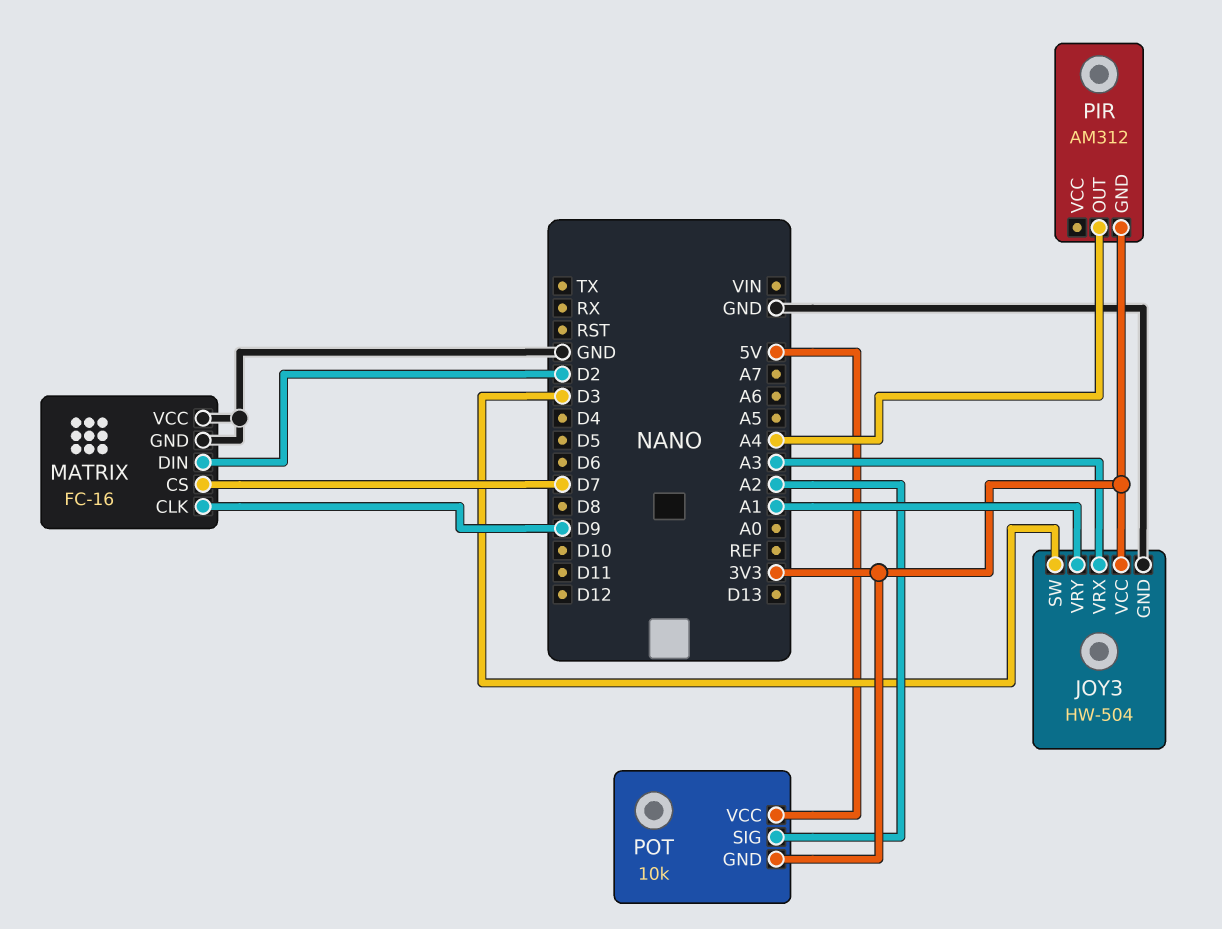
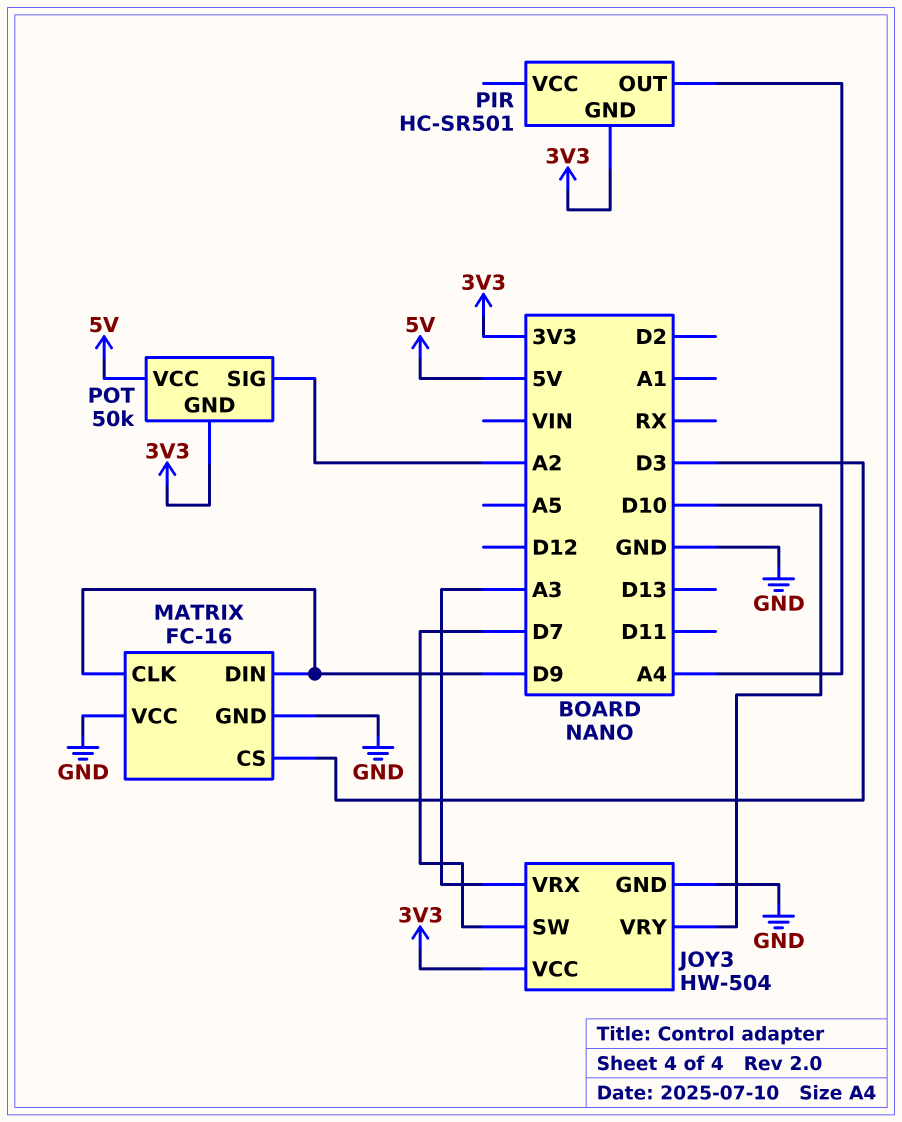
JOY3 pin SW: D3 -> D7
JOY3 pin VRY: A1 -> D10
MATRIX pin CS: D7 -> D3
MATRIX pin DIN: D2 -> D9
PIR: AM312 -> HC-SR501
POT: 10k -> 50k

